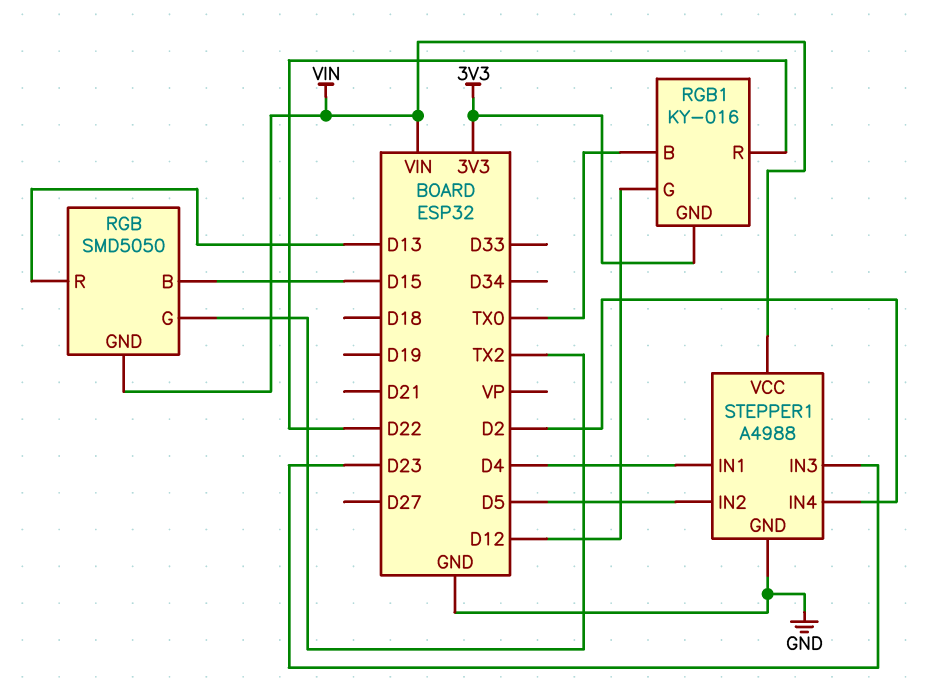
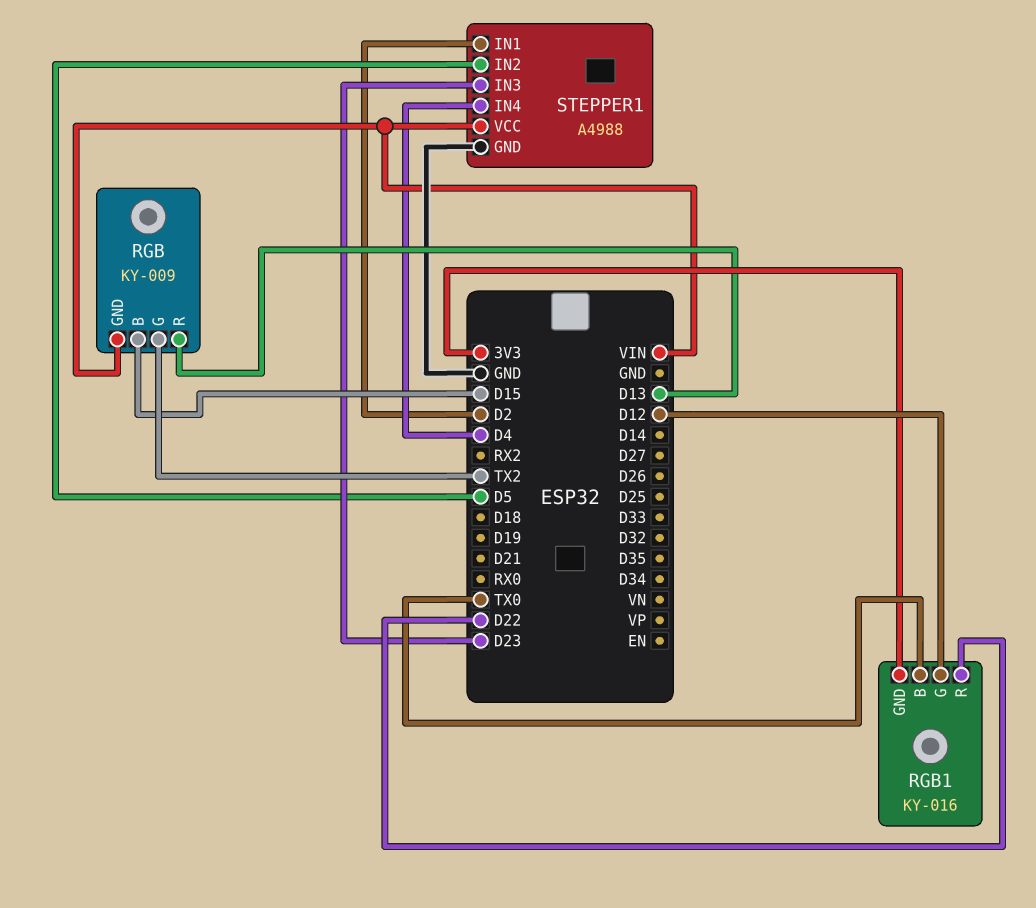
RGB: SMD5050 -> KY-009
STEPPER1 pin IN1: D4 -> D2
STEPPER1 pin IN4: D2 -> D4

